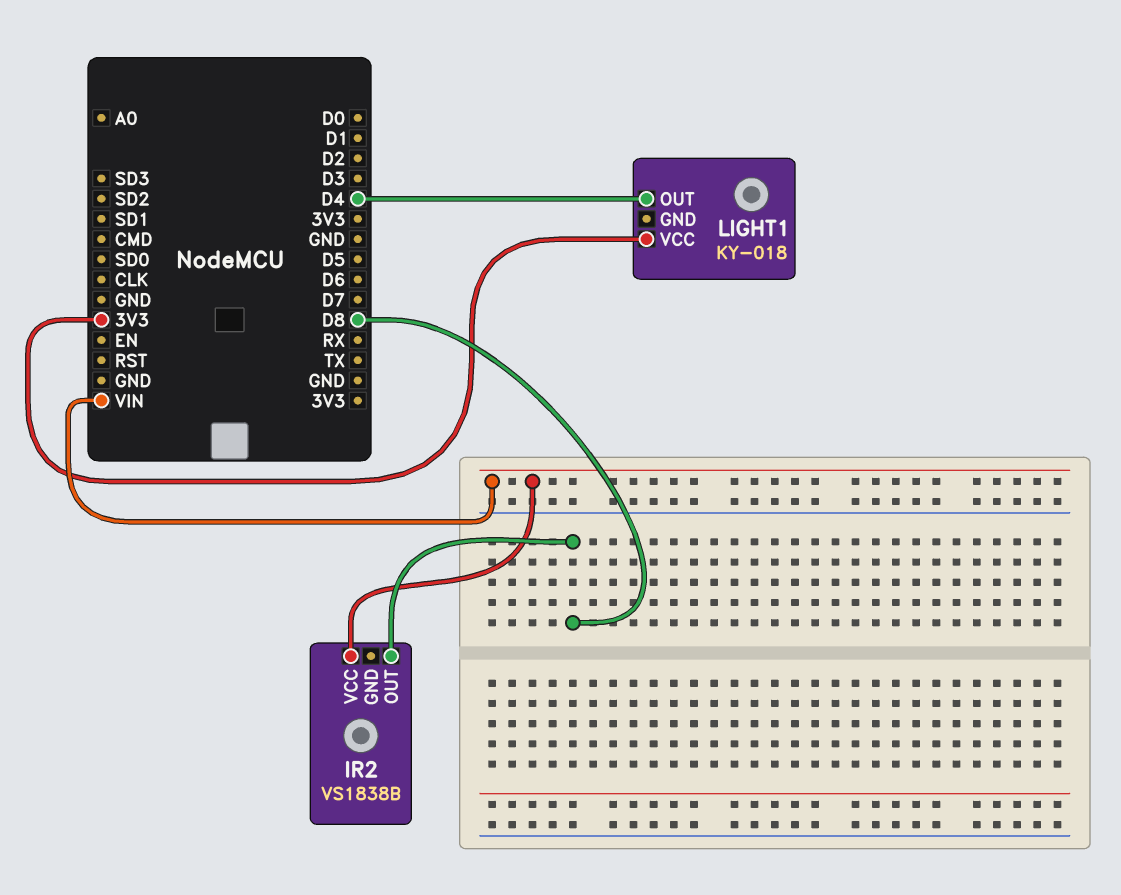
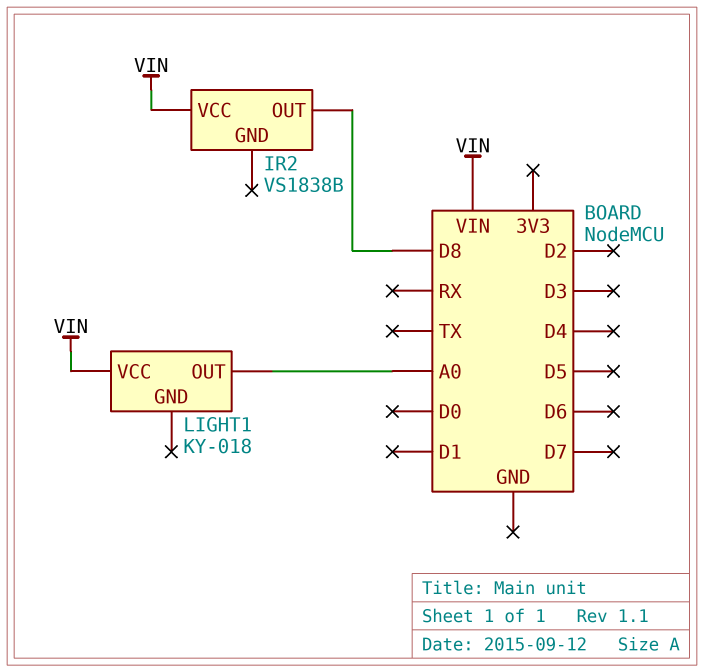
LIGHT1 pin OUT: D4 -> A0
LIGHT1 pin VCC: 3V3 -> VIN

